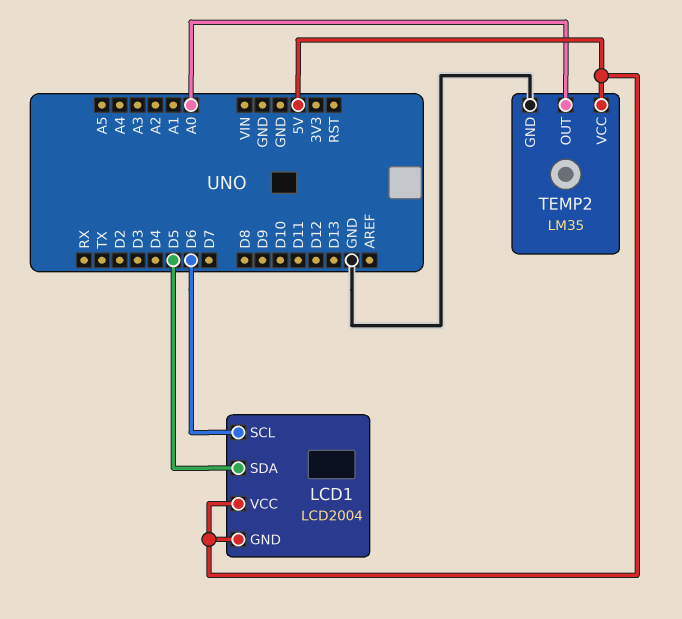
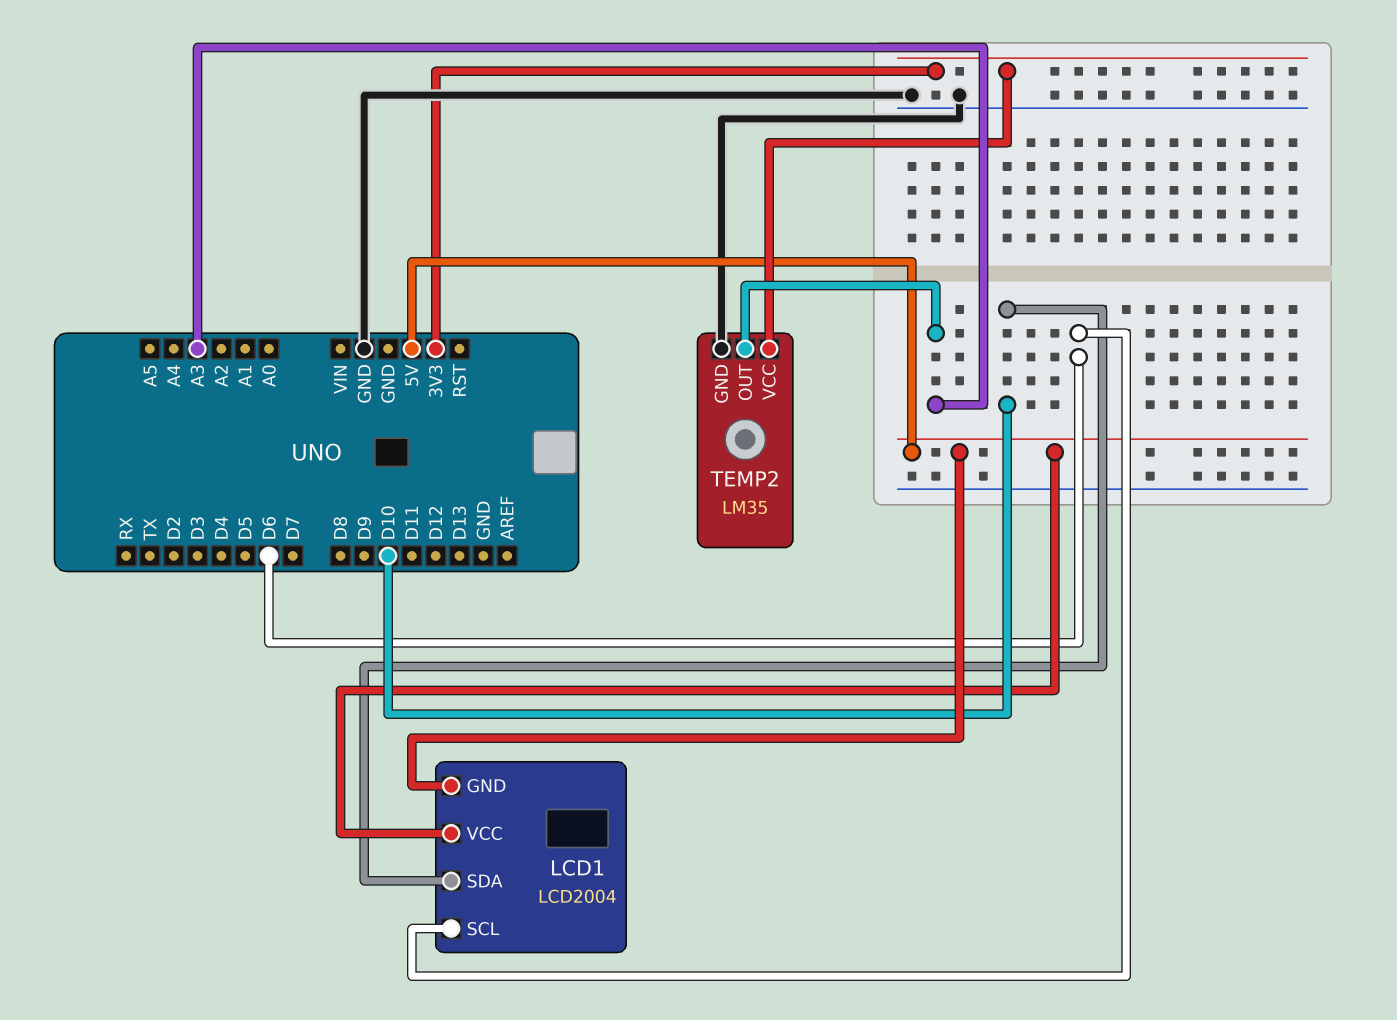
LCD1 pin SDA: D5 -> D10
TEMP2 pin OUT: A0 -> A3
TEMP2 pin VCC: 5V -> 3V3

